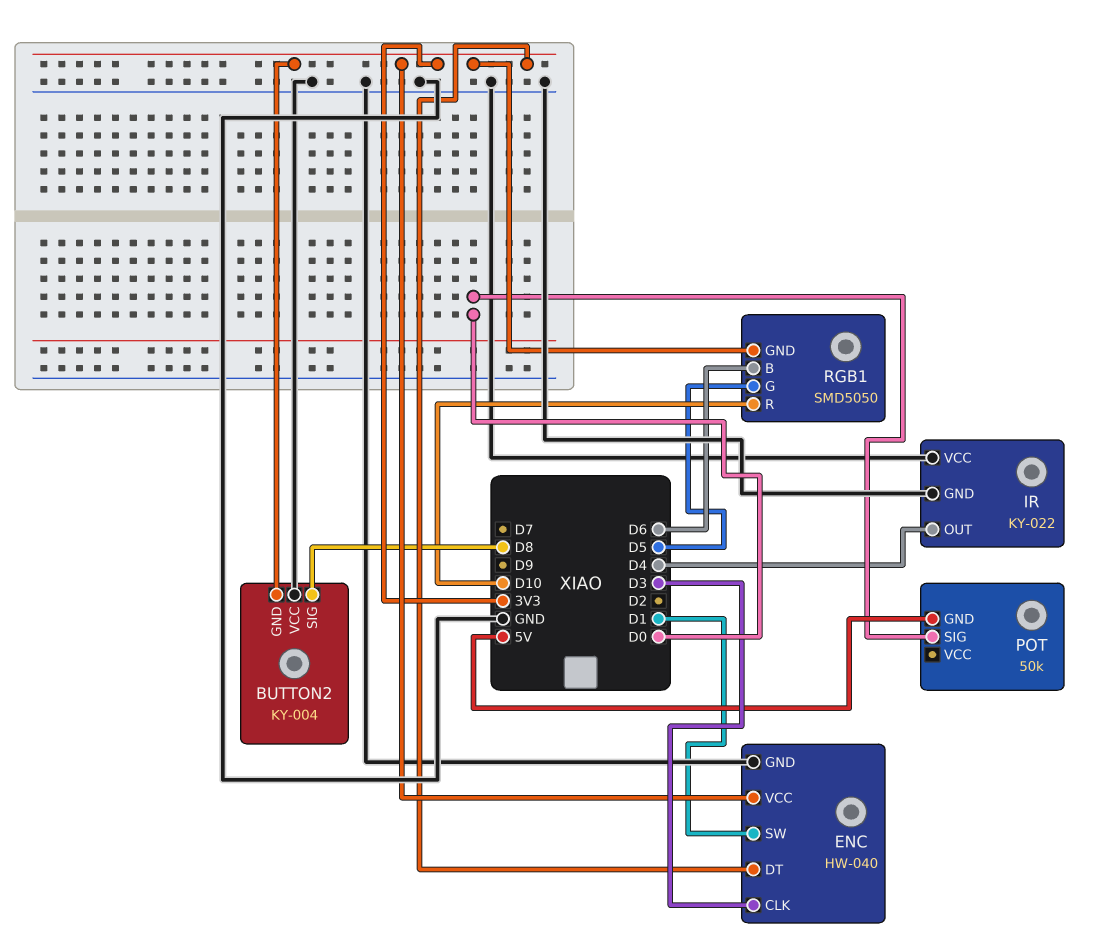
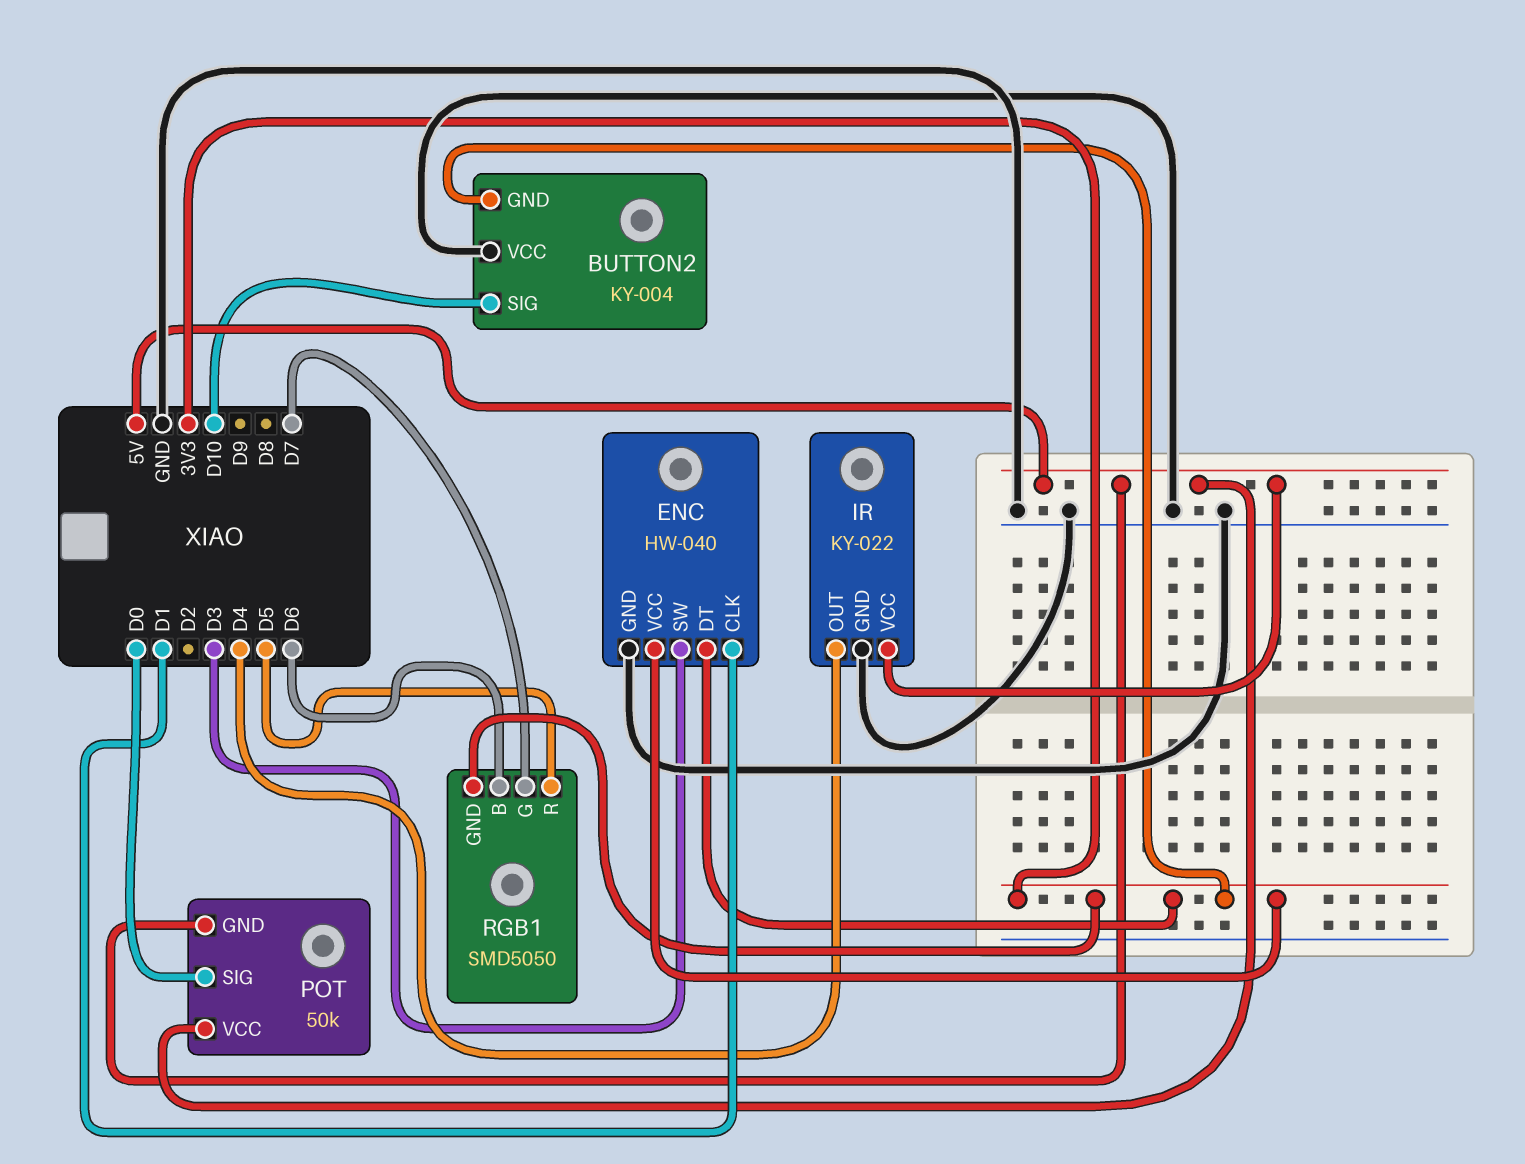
BUTTON2 pin SIG: D8 -> D10
ENC pin CLK: D3 -> D1
ENC pin SW: D1 -> D3
IR pin VCC: GND -> 5V
POT pin VCC: none -> 5V
RGB1 pin G: D5 -> D7
RGB1 pin R: D10 -> D5

